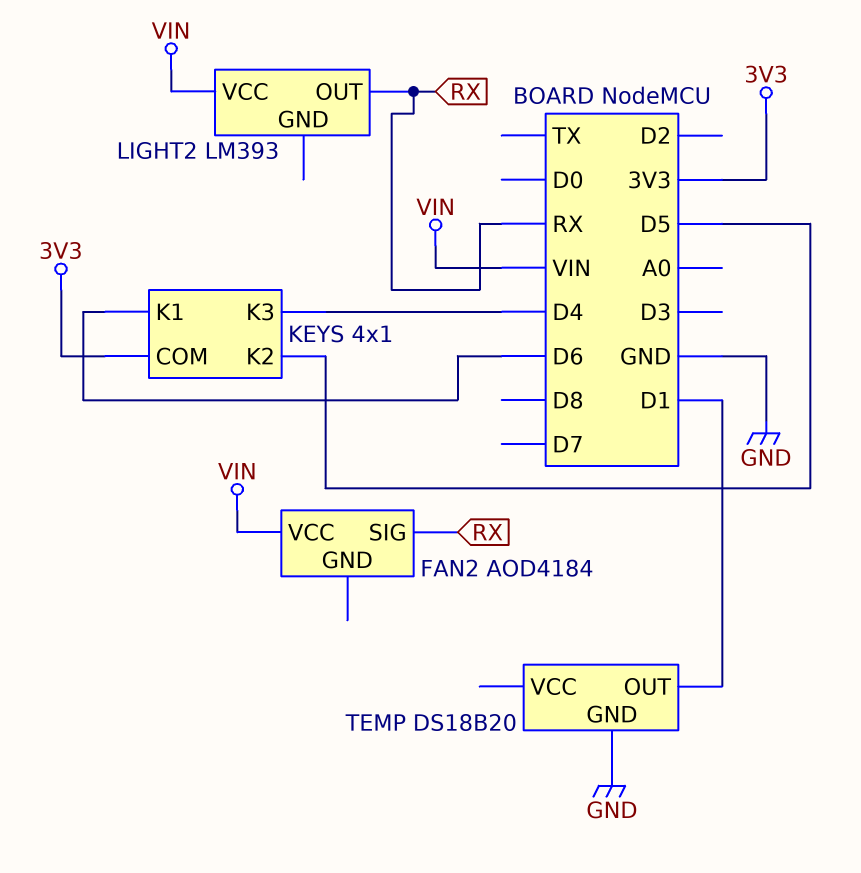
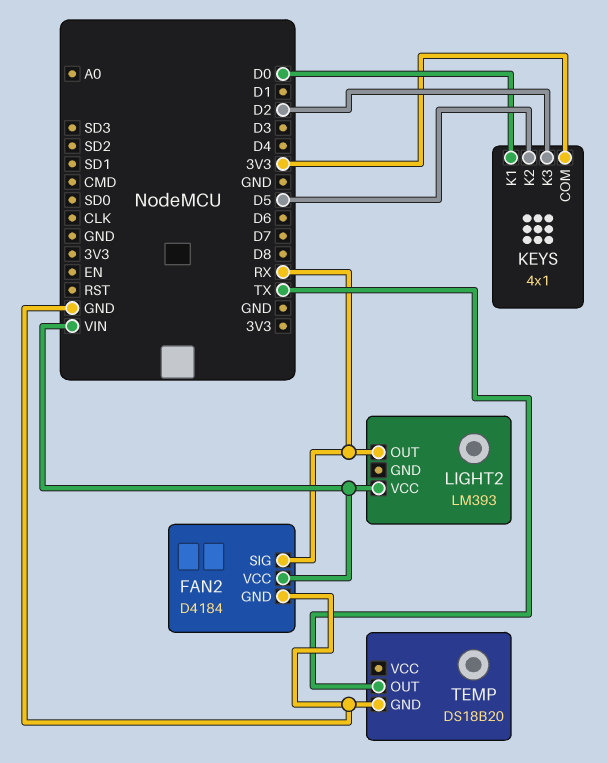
FAN2: AOD4184 -> D4184
FAN2 pin GND: none -> GND
KEYS pin K1: D6 -> D0
KEYS pin K3: D4 -> D2
TEMP pin OUT: D1 -> TX

